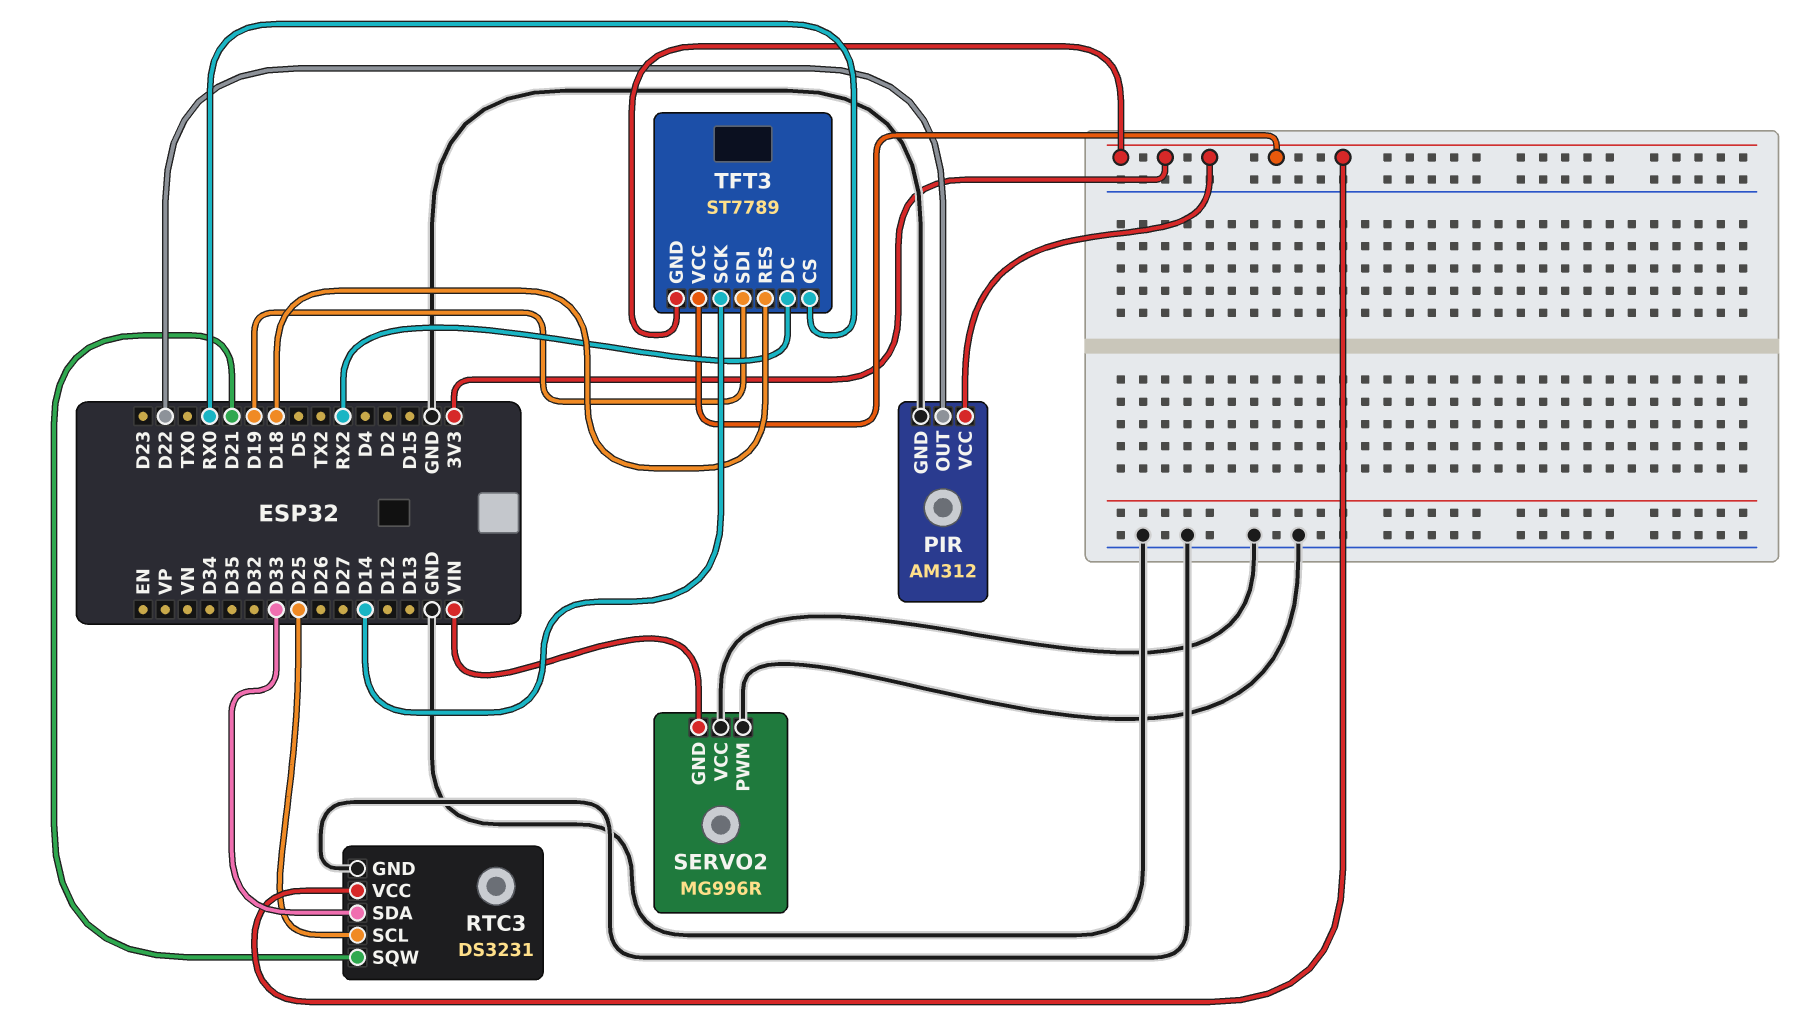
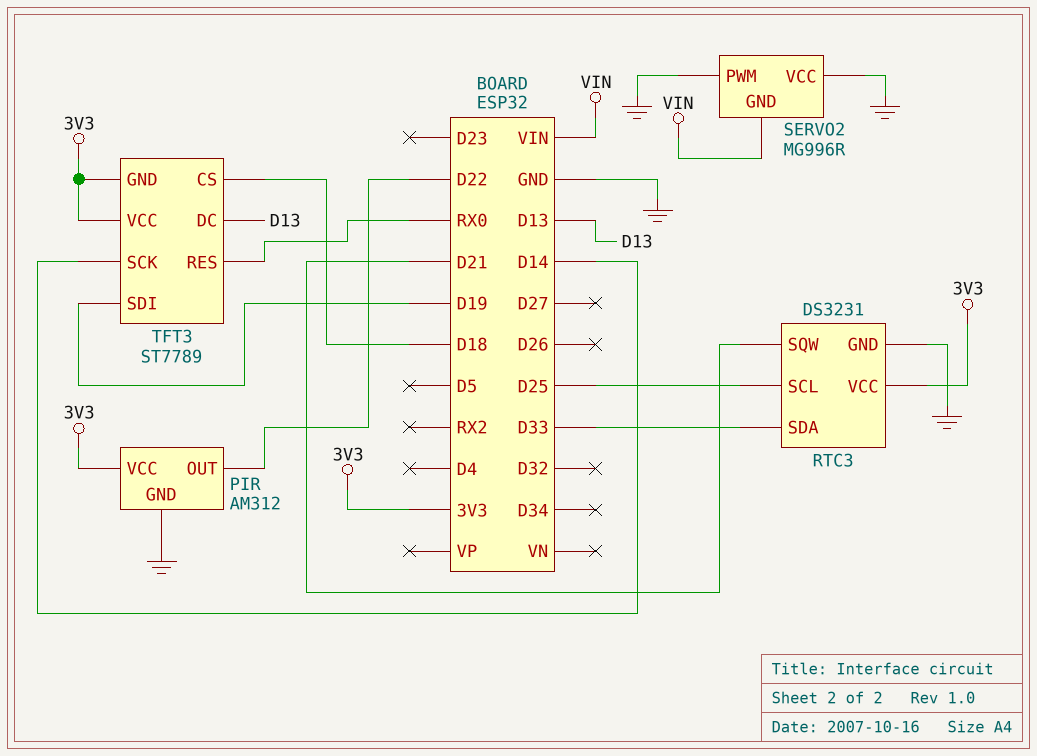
TFT3 pin CS: RX0 -> D18
TFT3 pin DC: RX2 -> D13
TFT3 pin RES: D18 -> RX0

